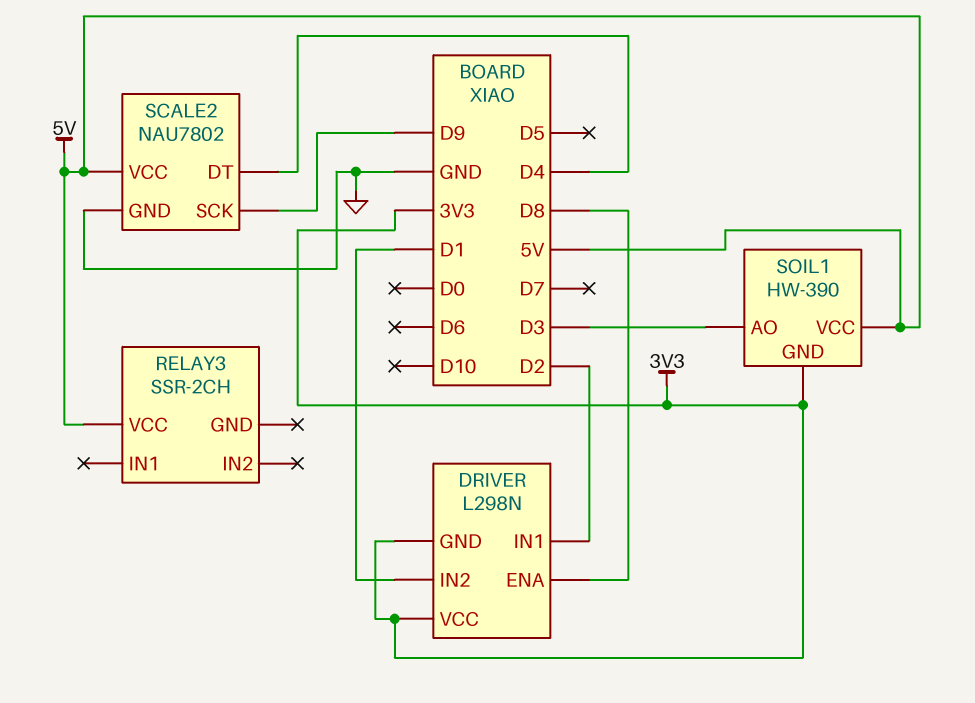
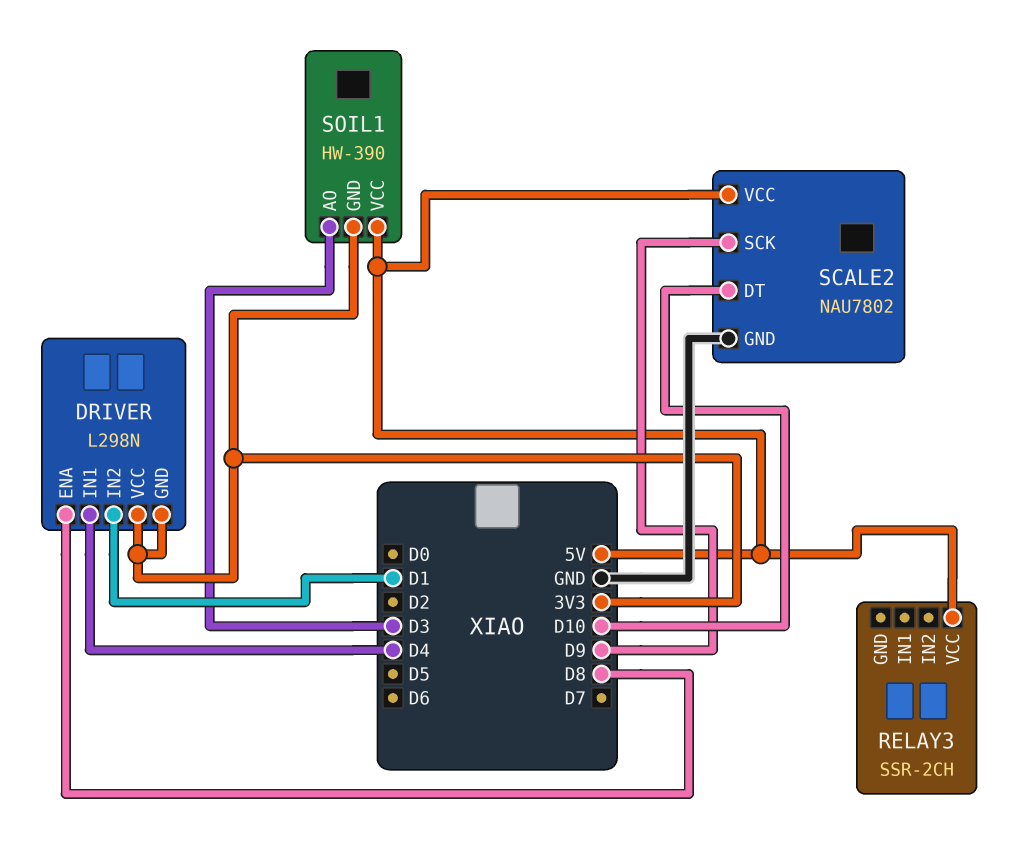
DRIVER pin IN1: D2 -> D4
SCALE2 pin DT: D4 -> D10

